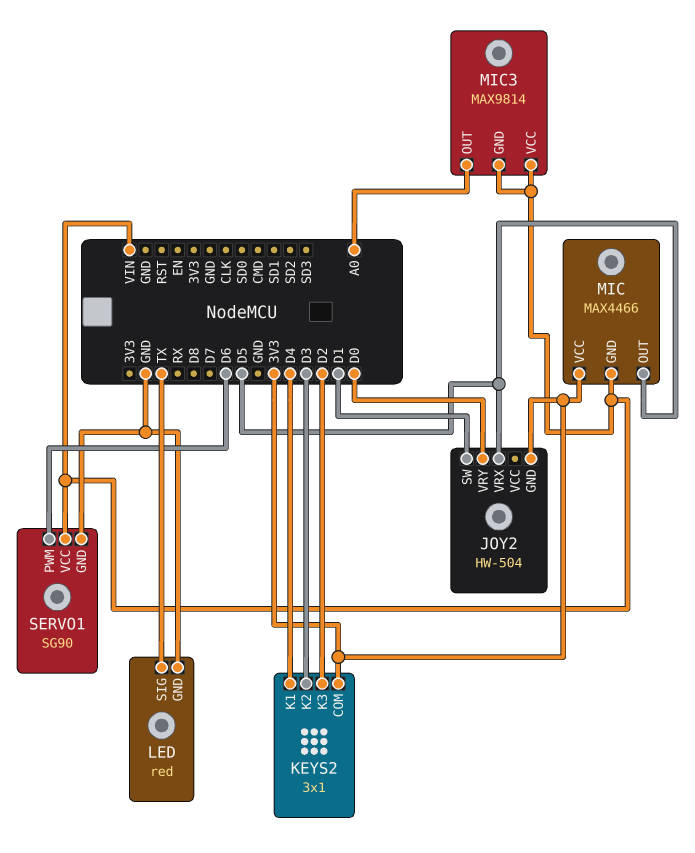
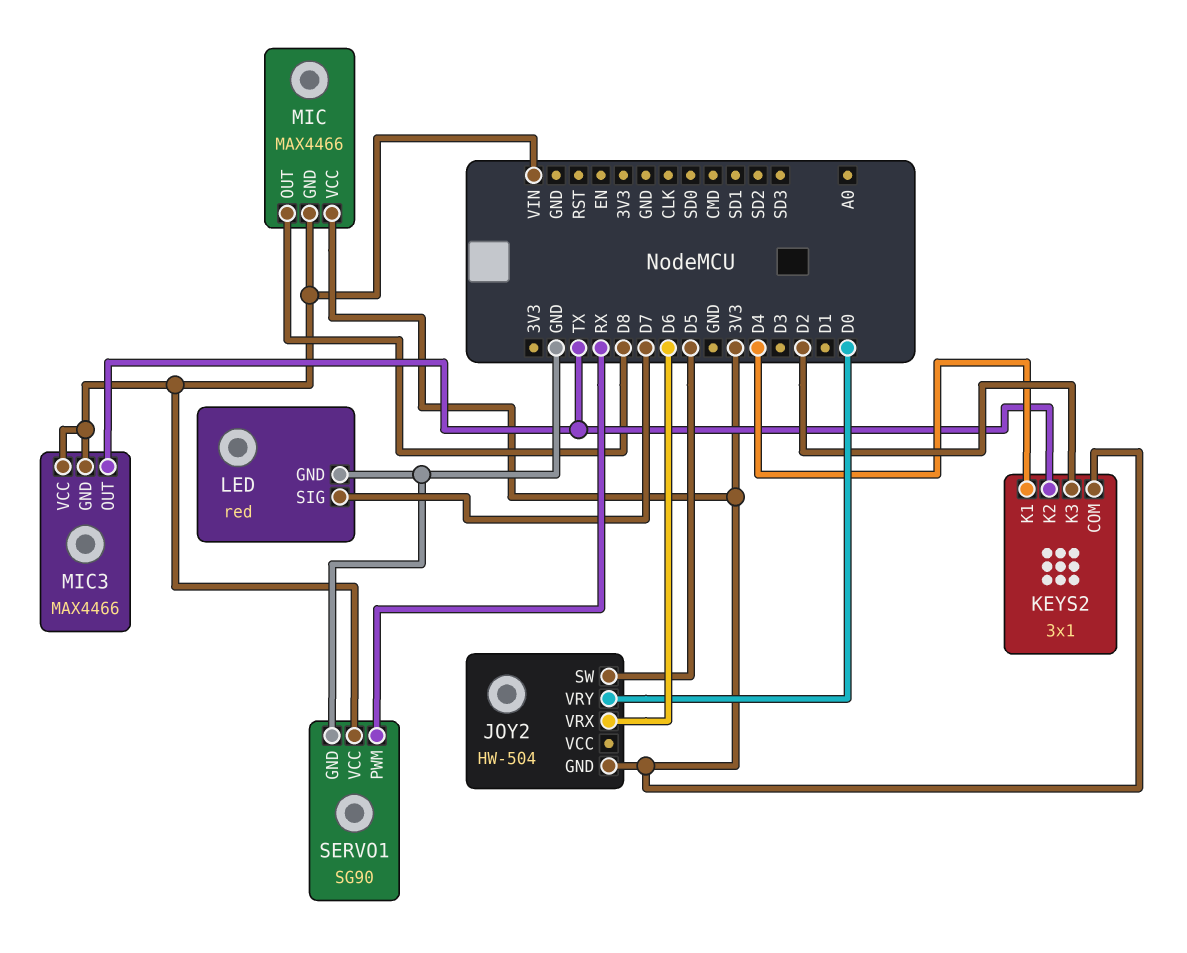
JOY2 pin SW: D1 -> D5
JOY2 pin VRX: D5 -> D6
KEYS2 pin K2: D3 -> TX
LED pin SIG: TX -> D7
MIC pin OUT: D5 -> D8
MIC3: MAX9814 -> MAX4466
MIC3 pin OUT: A0 -> TX
SERVO1 pin PWM: D6 -> RX

